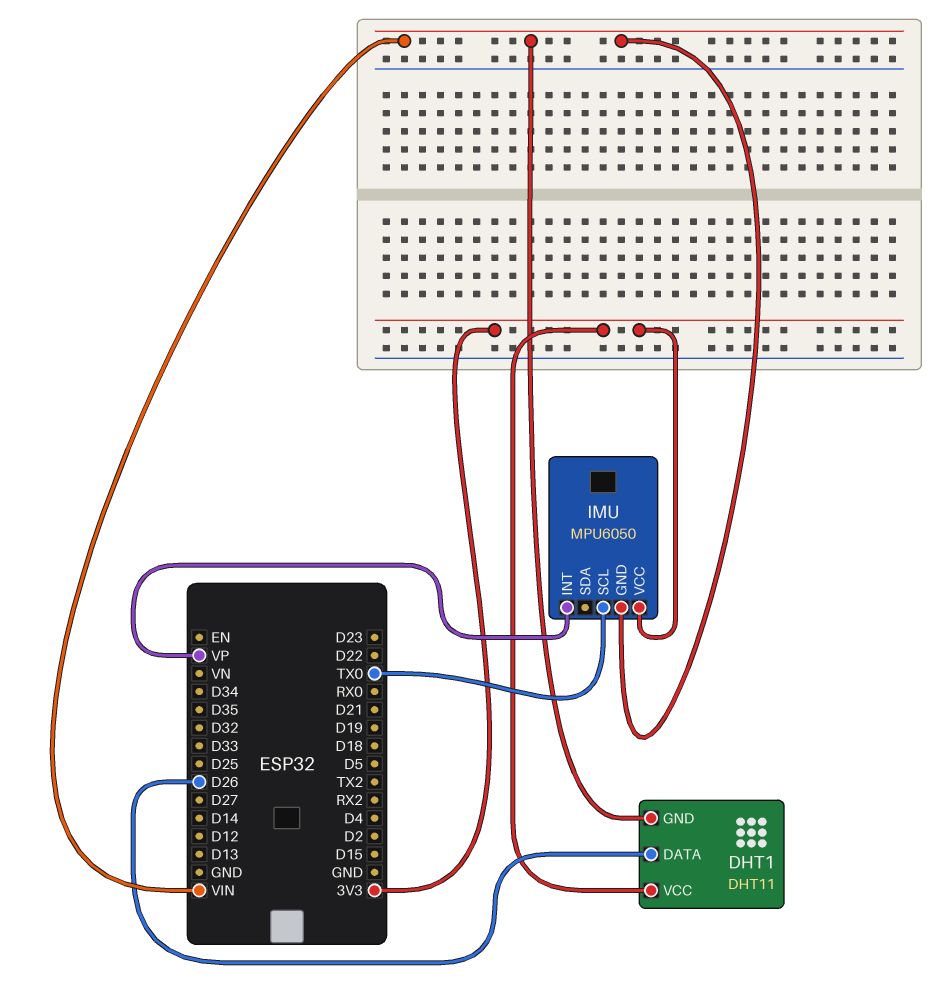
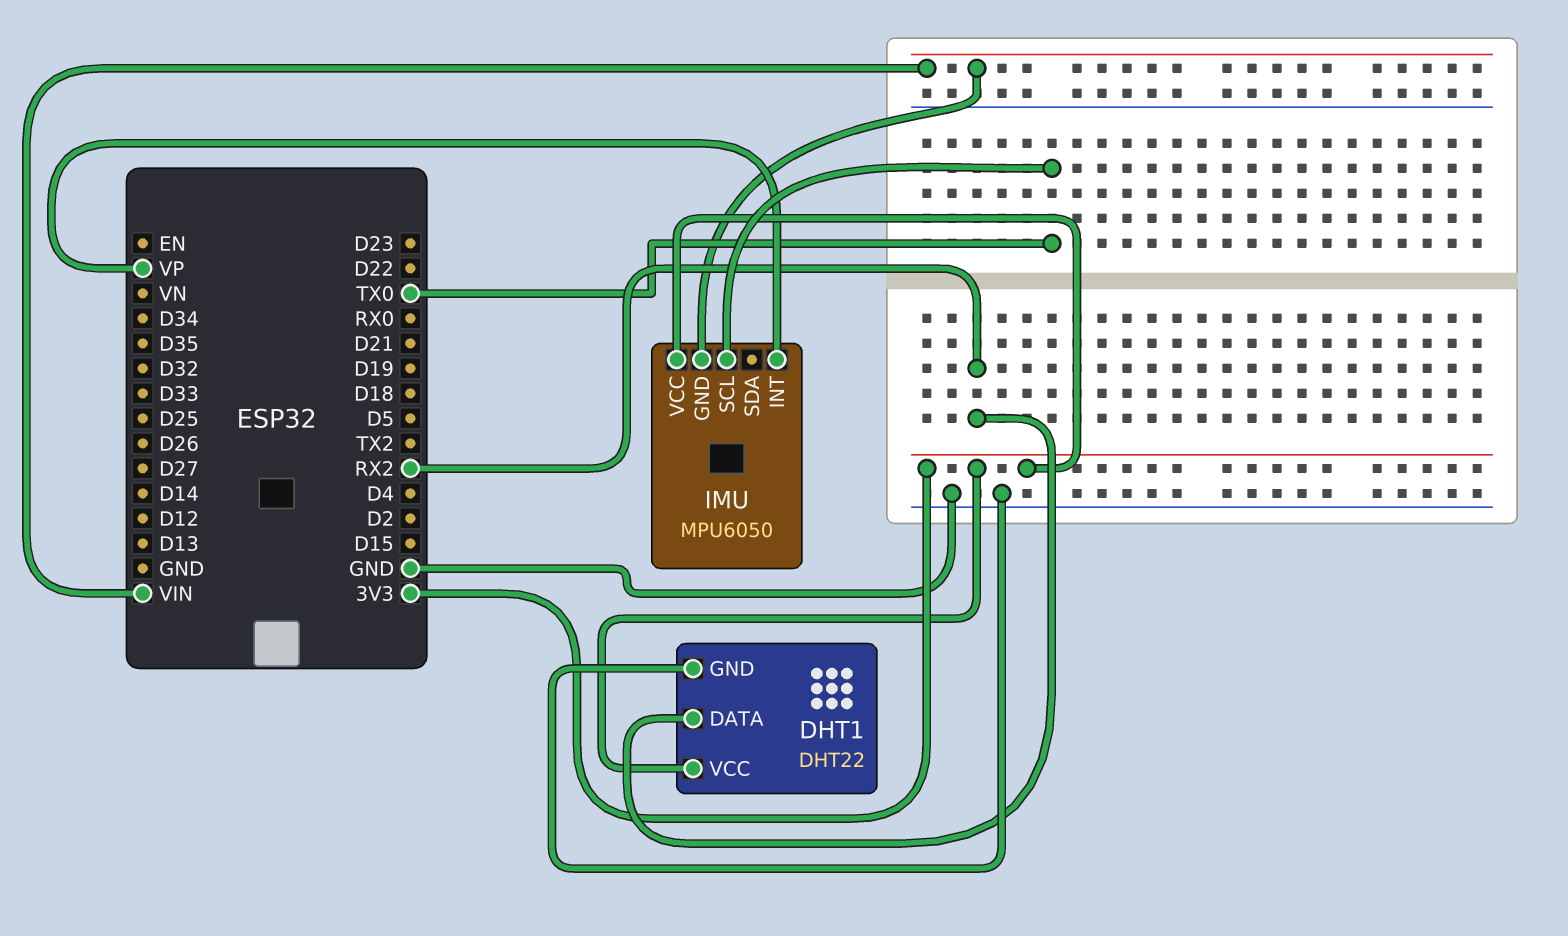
DHT1: DHT11 -> DHT22
DHT1 pin DATA: D26 -> RX2
DHT1 pin GND: VIN -> GND

